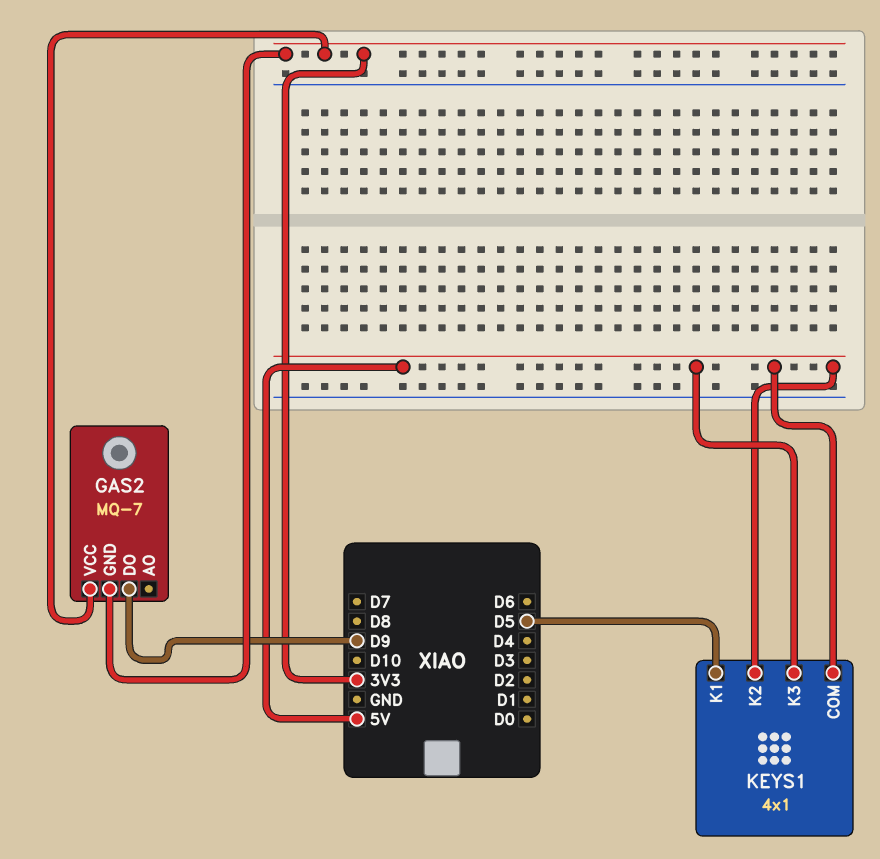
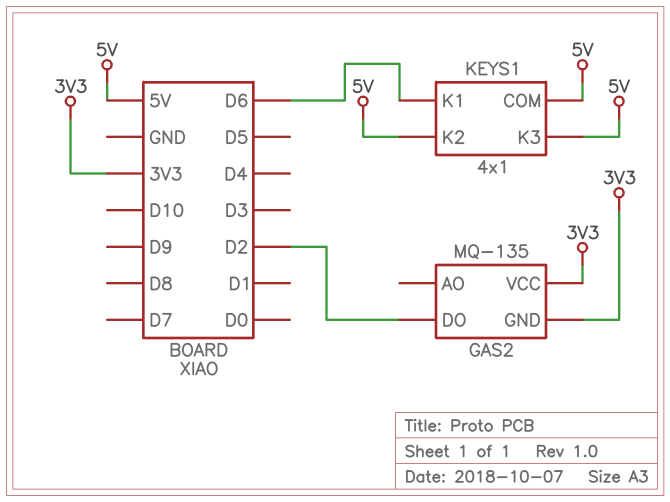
GAS2: MQ-7 -> MQ-135
GAS2 pin DO: D9 -> D2
KEYS1 pin K1: D5 -> D6

